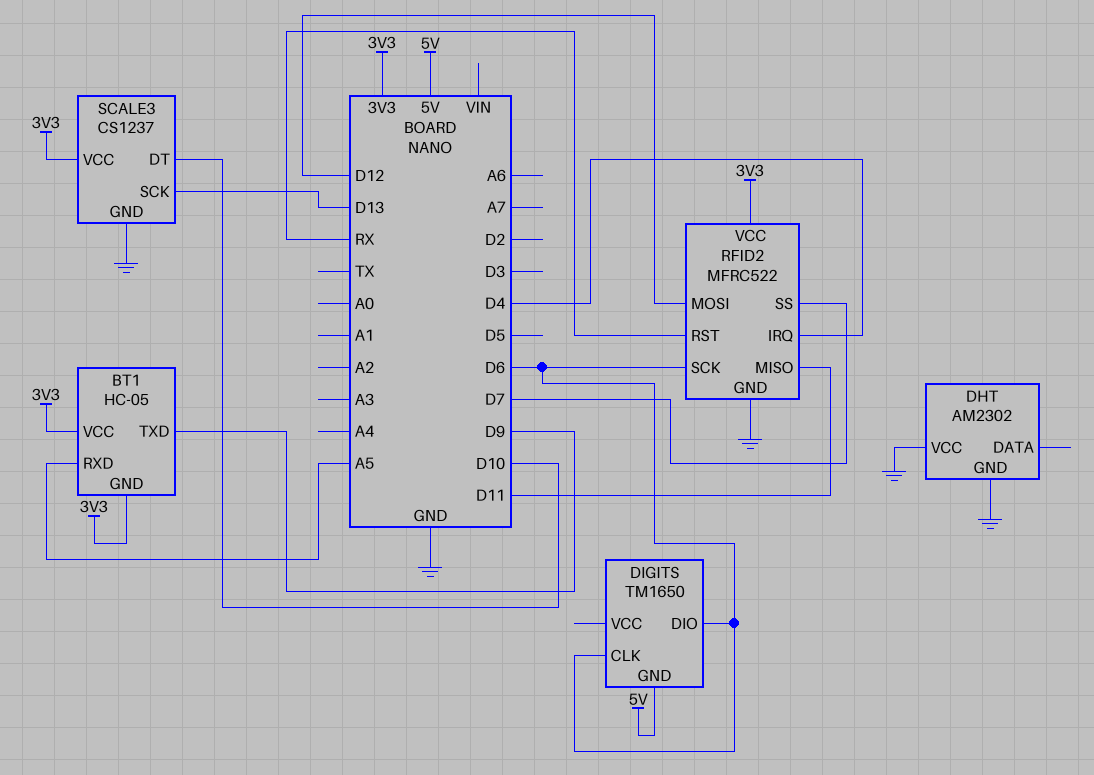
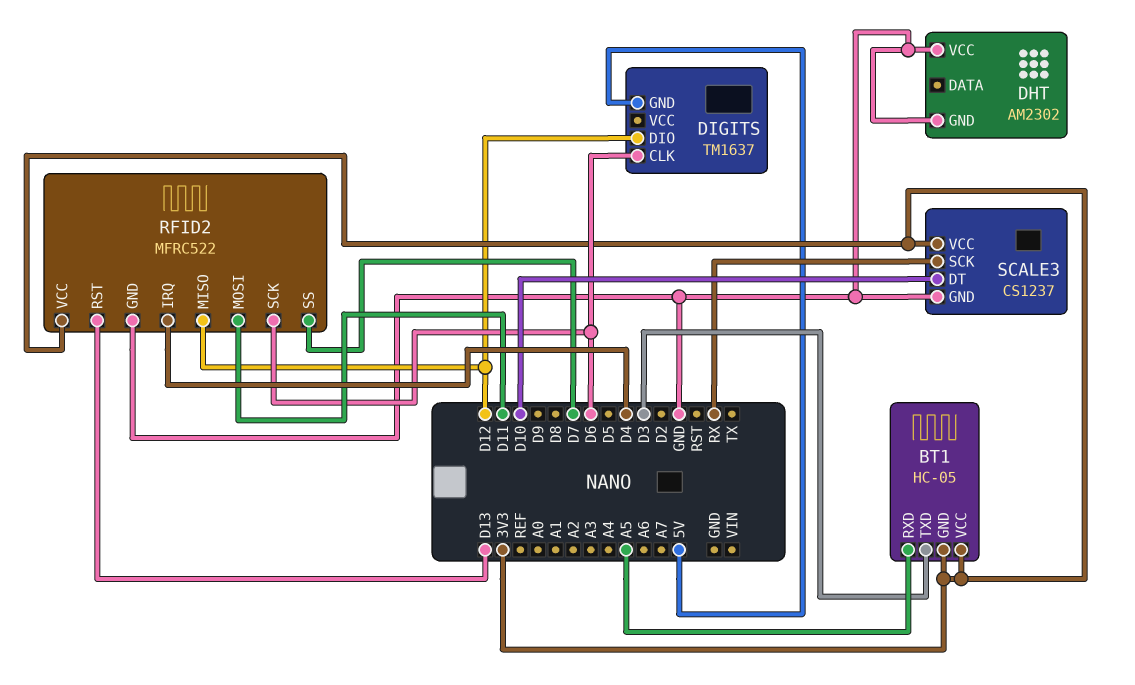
BT1 pin TXD: D9 -> D3
DIGITS: TM1650 -> TM1637
DIGITS pin DIO: D6 -> D12
RFID2 pin MISO: D11 -> D12
RFID2 pin MOSI: D12 -> D11
RFID2 pin RST: RX -> D13
SCALE3 pin SCK: D13 -> RX

